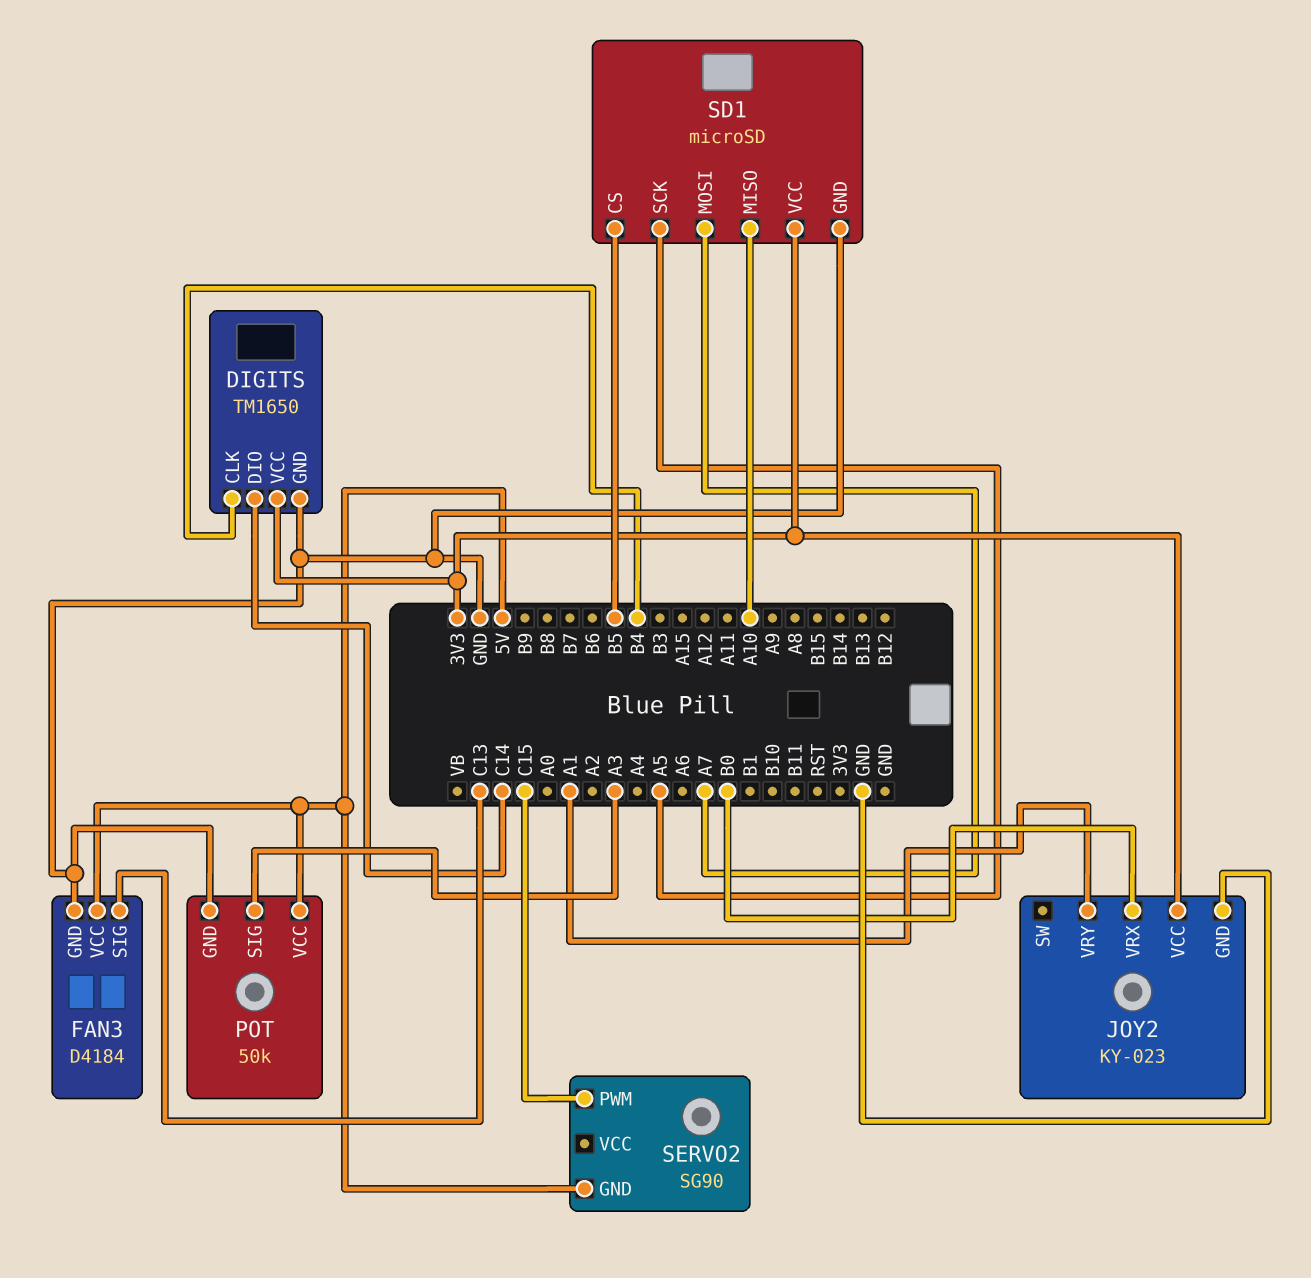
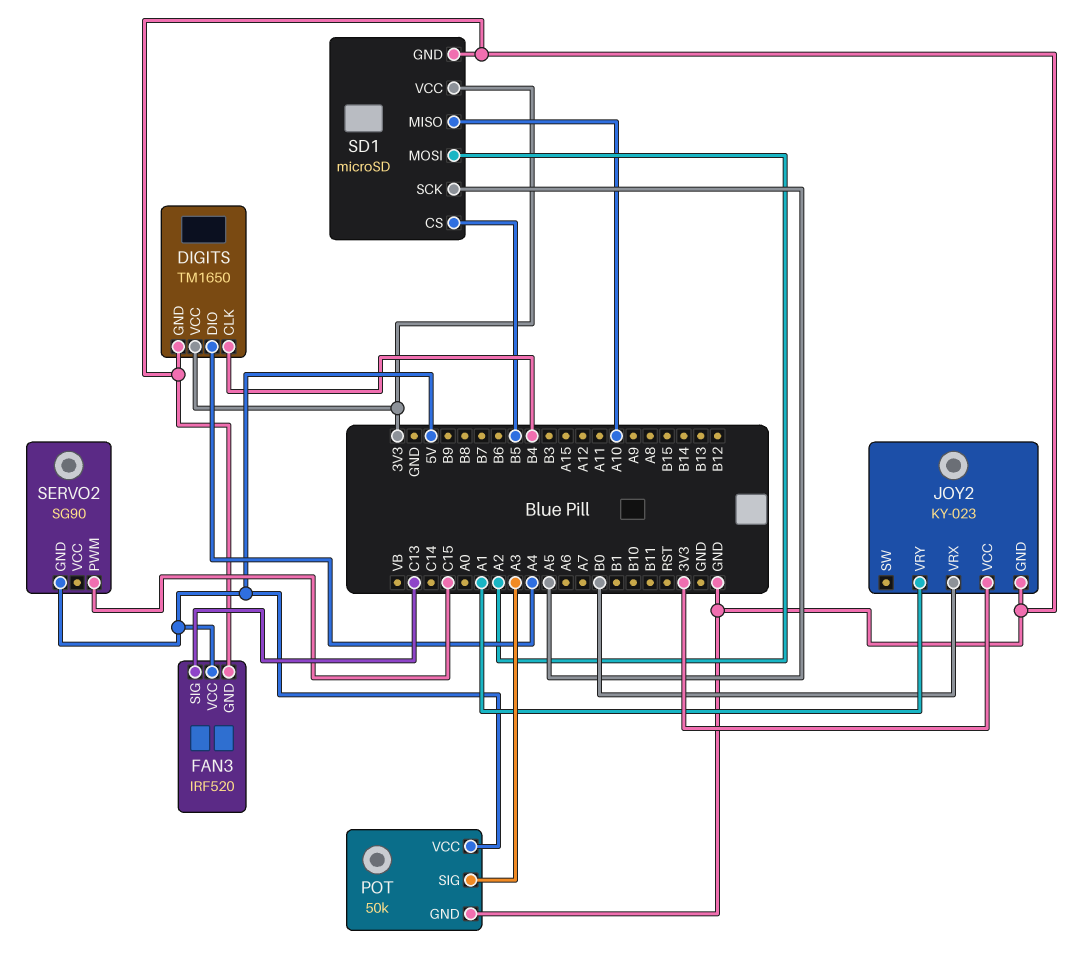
DIGITS pin DIO: C14 -> A4
FAN3: D4184 -> IRF520
SD1 pin MOSI: A7 -> A2

